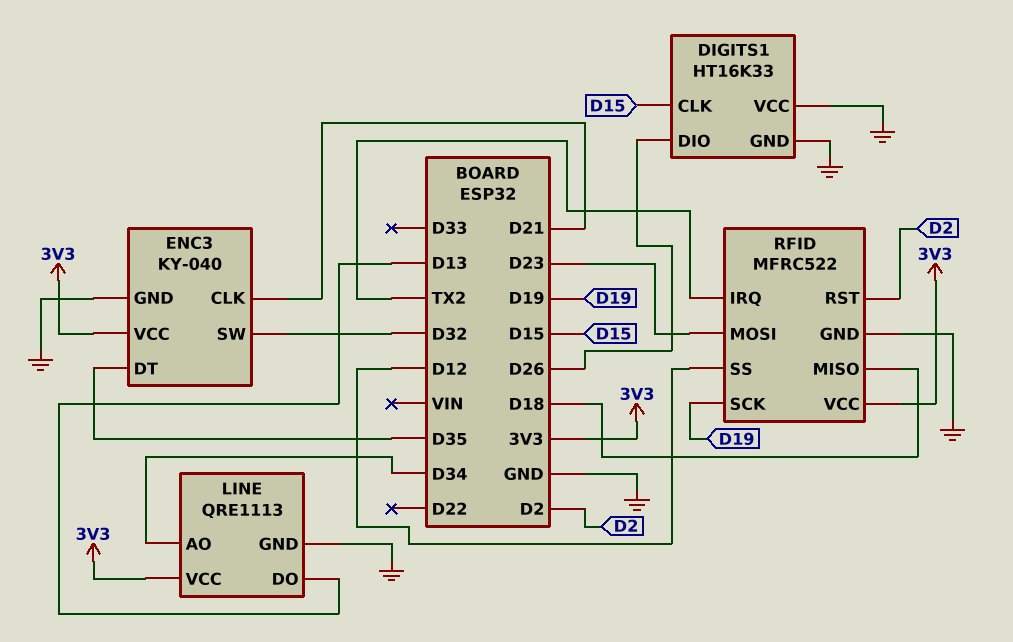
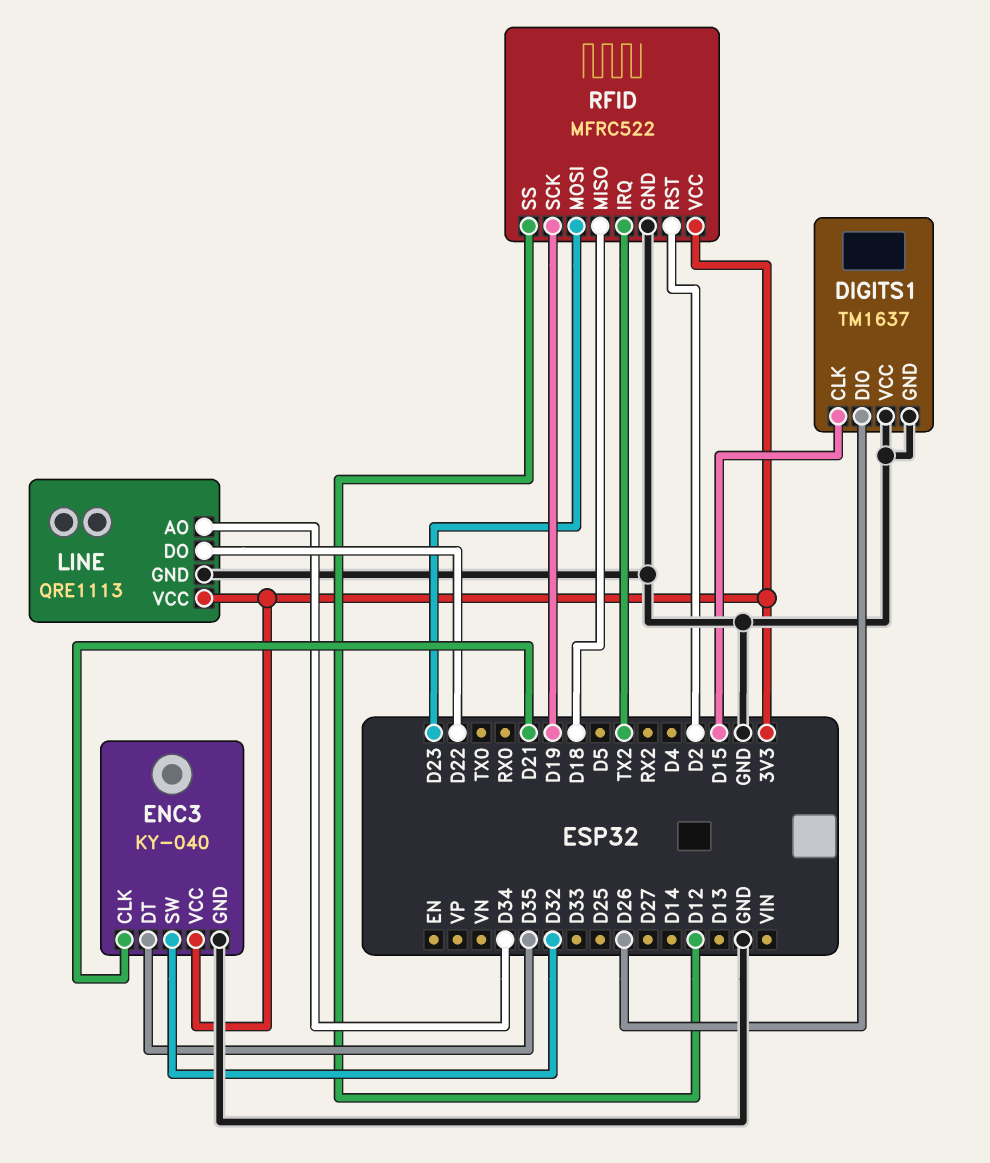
DIGITS1: HT16K33 -> TM1637
LINE pin DO: D13 -> D22

